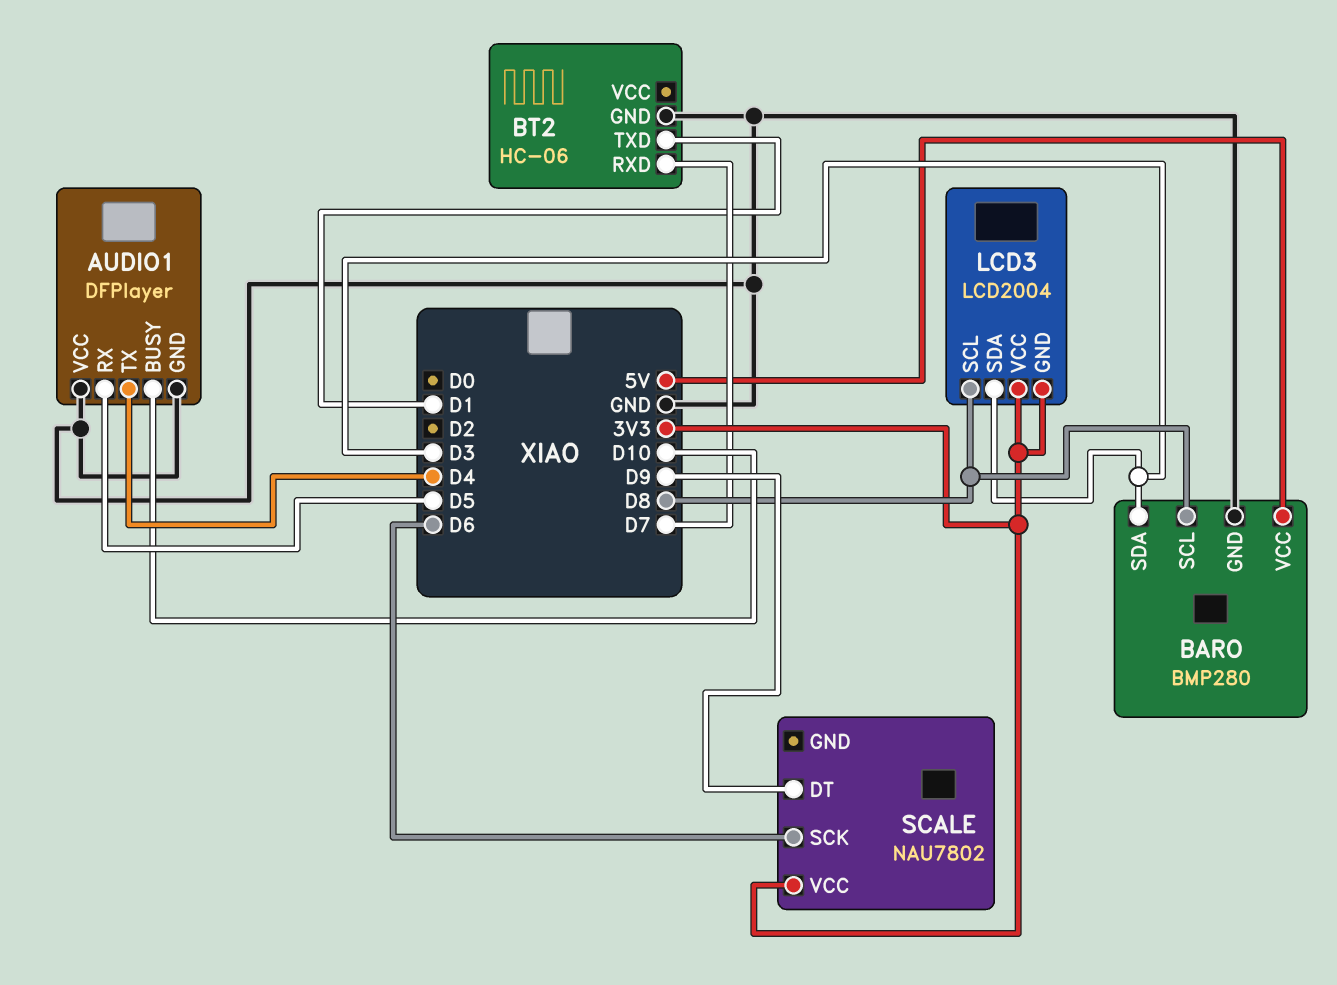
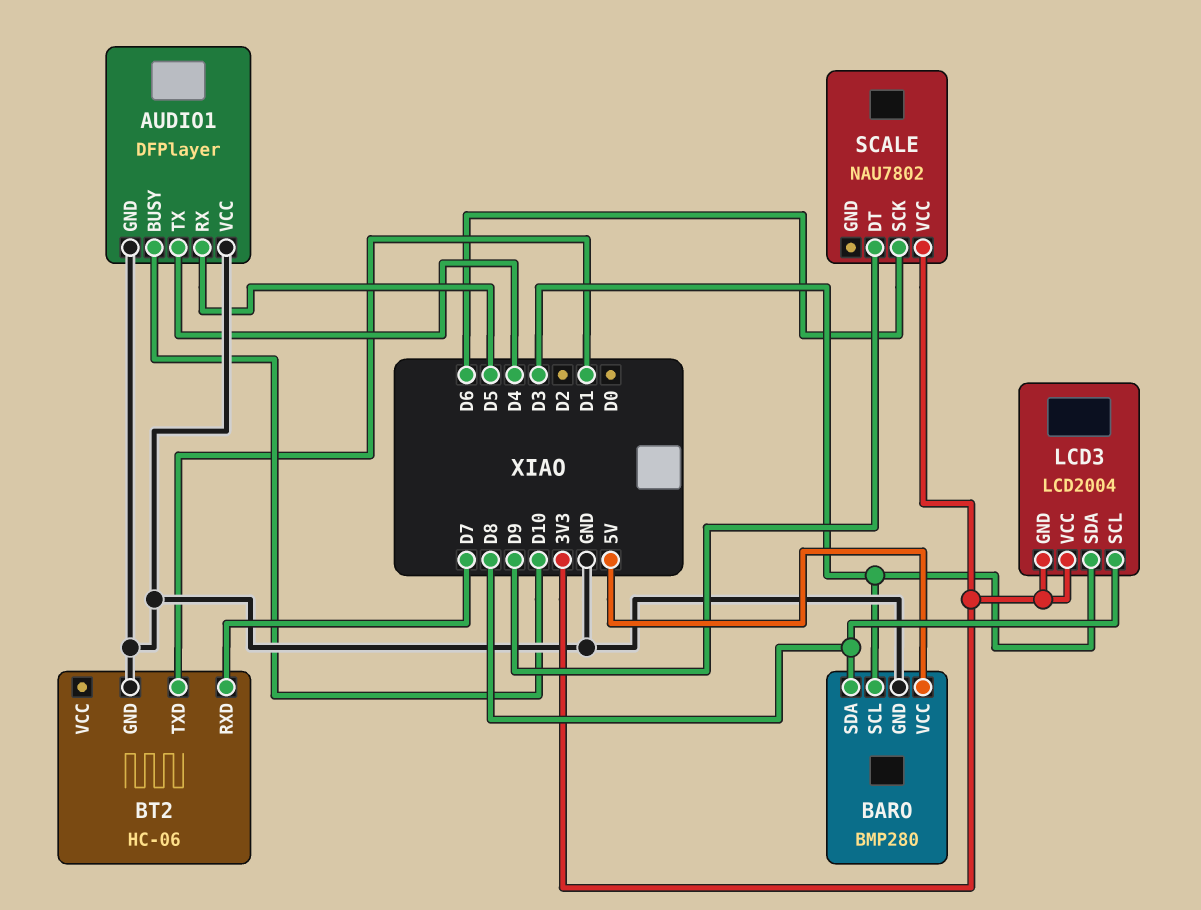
BARO pin SCL: D8 -> D3
BARO pin SDA: D3 -> D8

